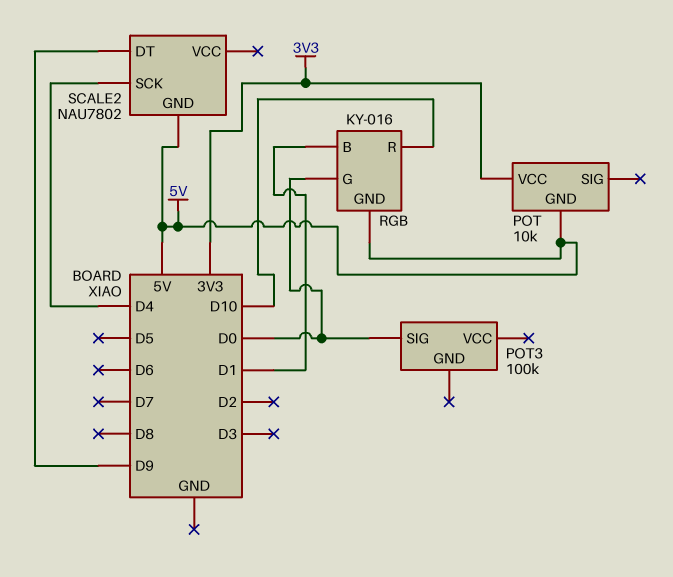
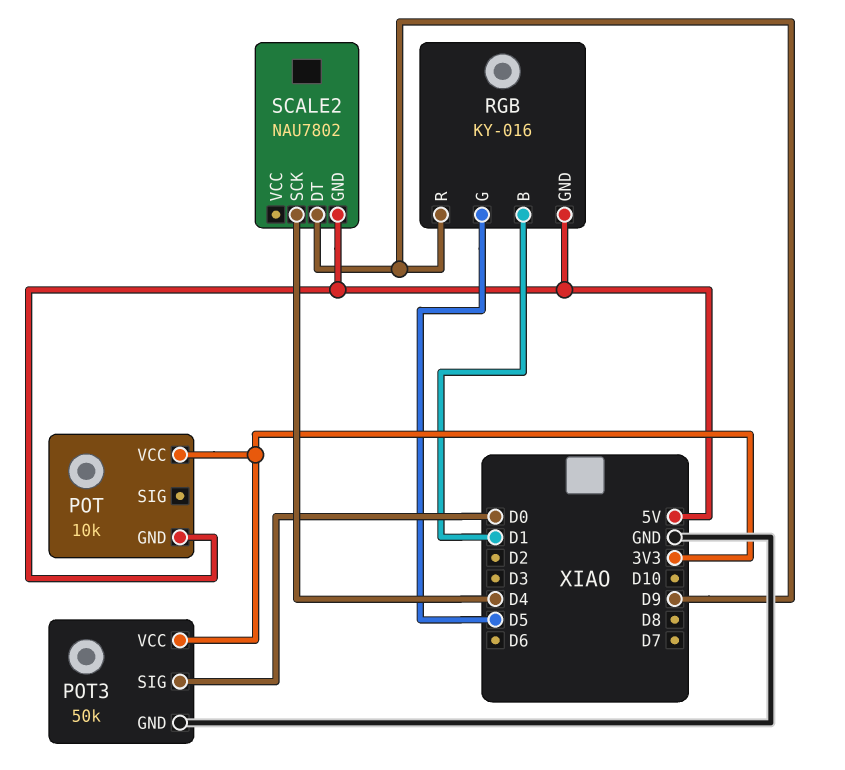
POT3: 100k -> 50k
POT3 pin GND: none -> GND
POT3 pin VCC: none -> 3V3
RGB pin G: D0 -> D5
RGB pin R: D10 -> D9

